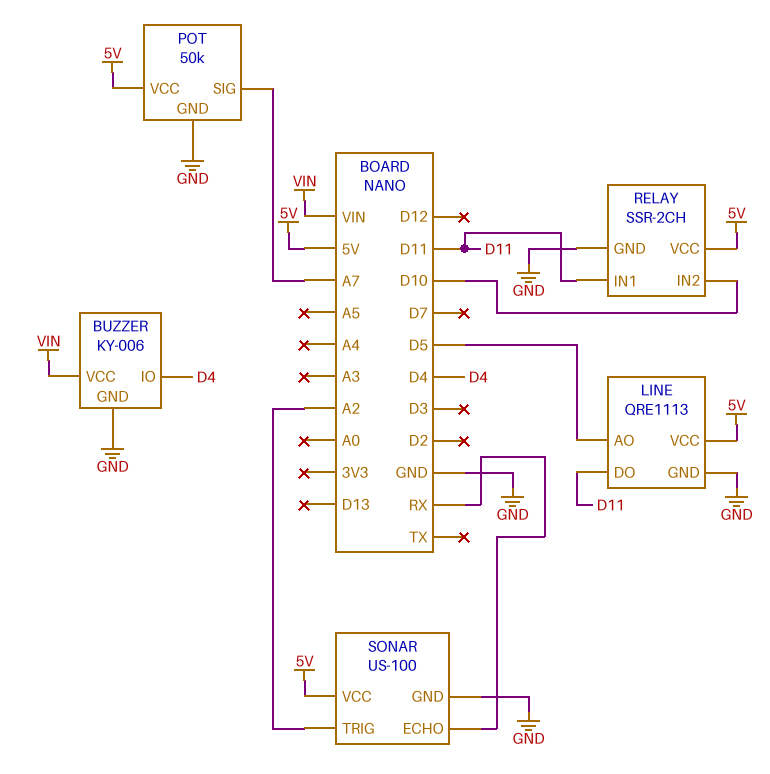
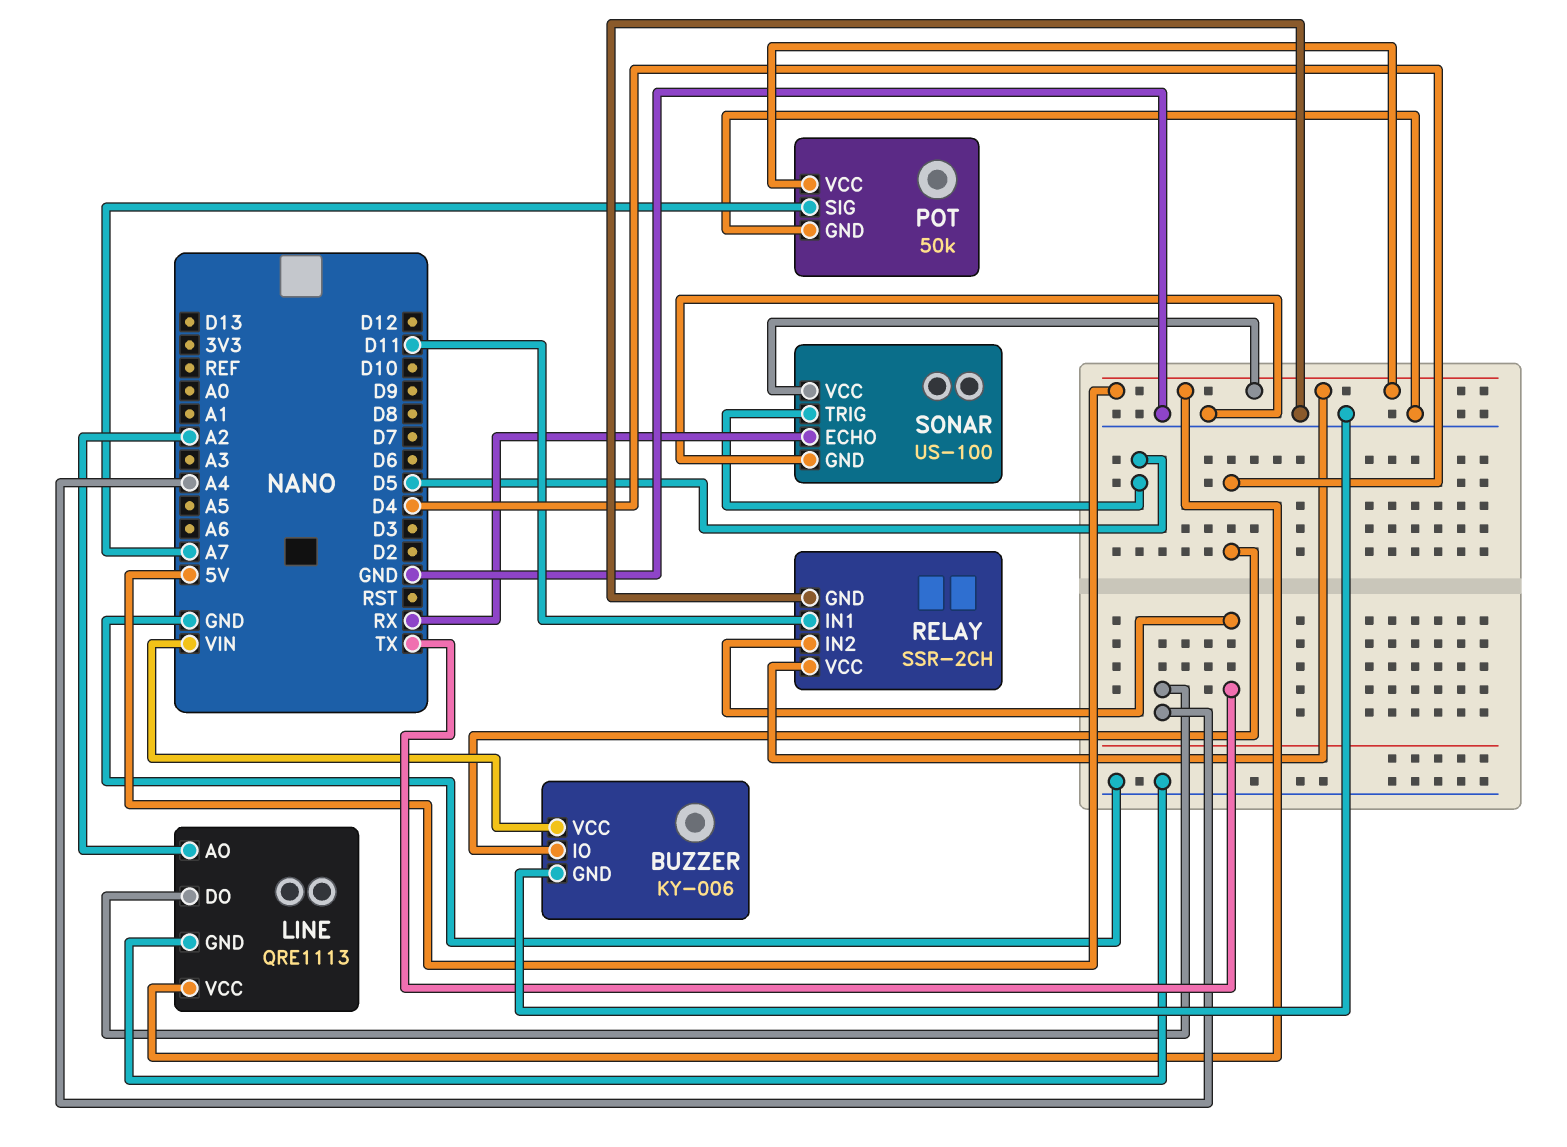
LINE pin AO: D5 -> A2
LINE pin DO: D11 -> A4
RELAY pin IN2: D10 -> TX
SONAR pin TRIG: A2 -> D5

